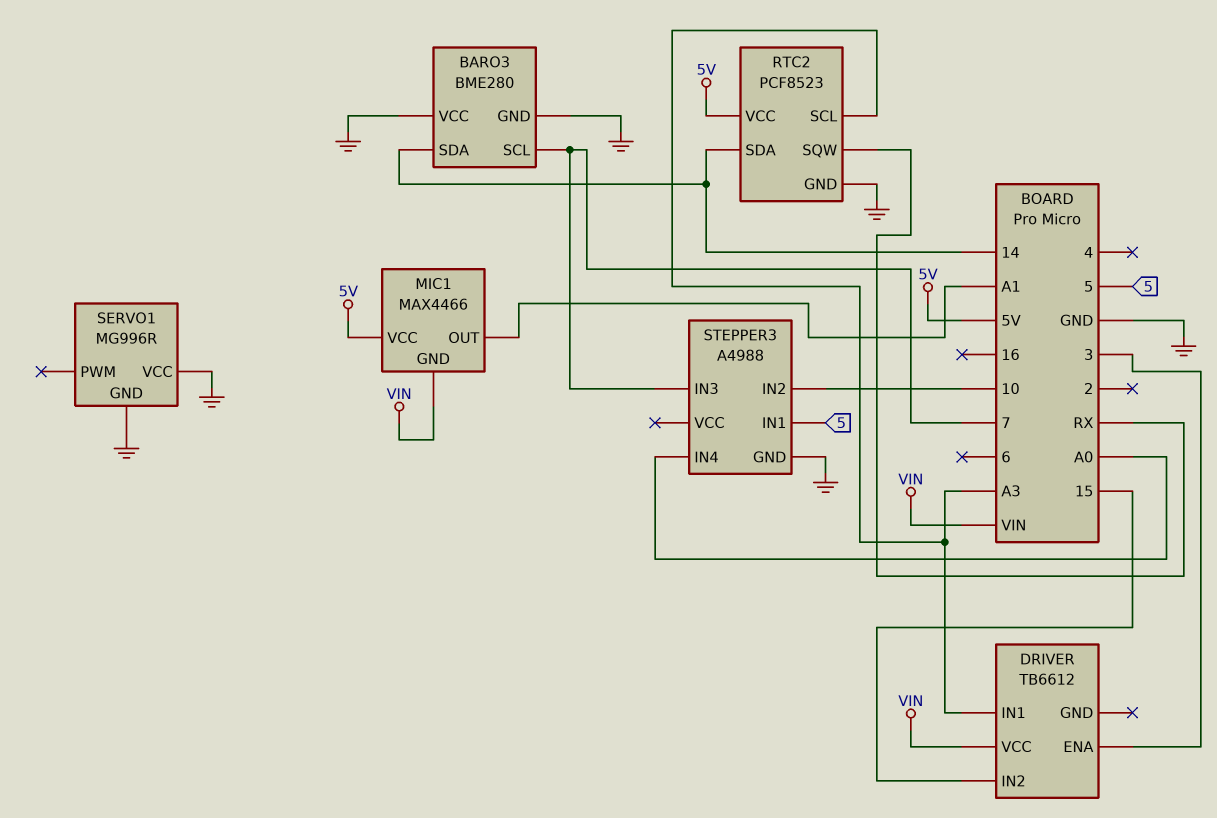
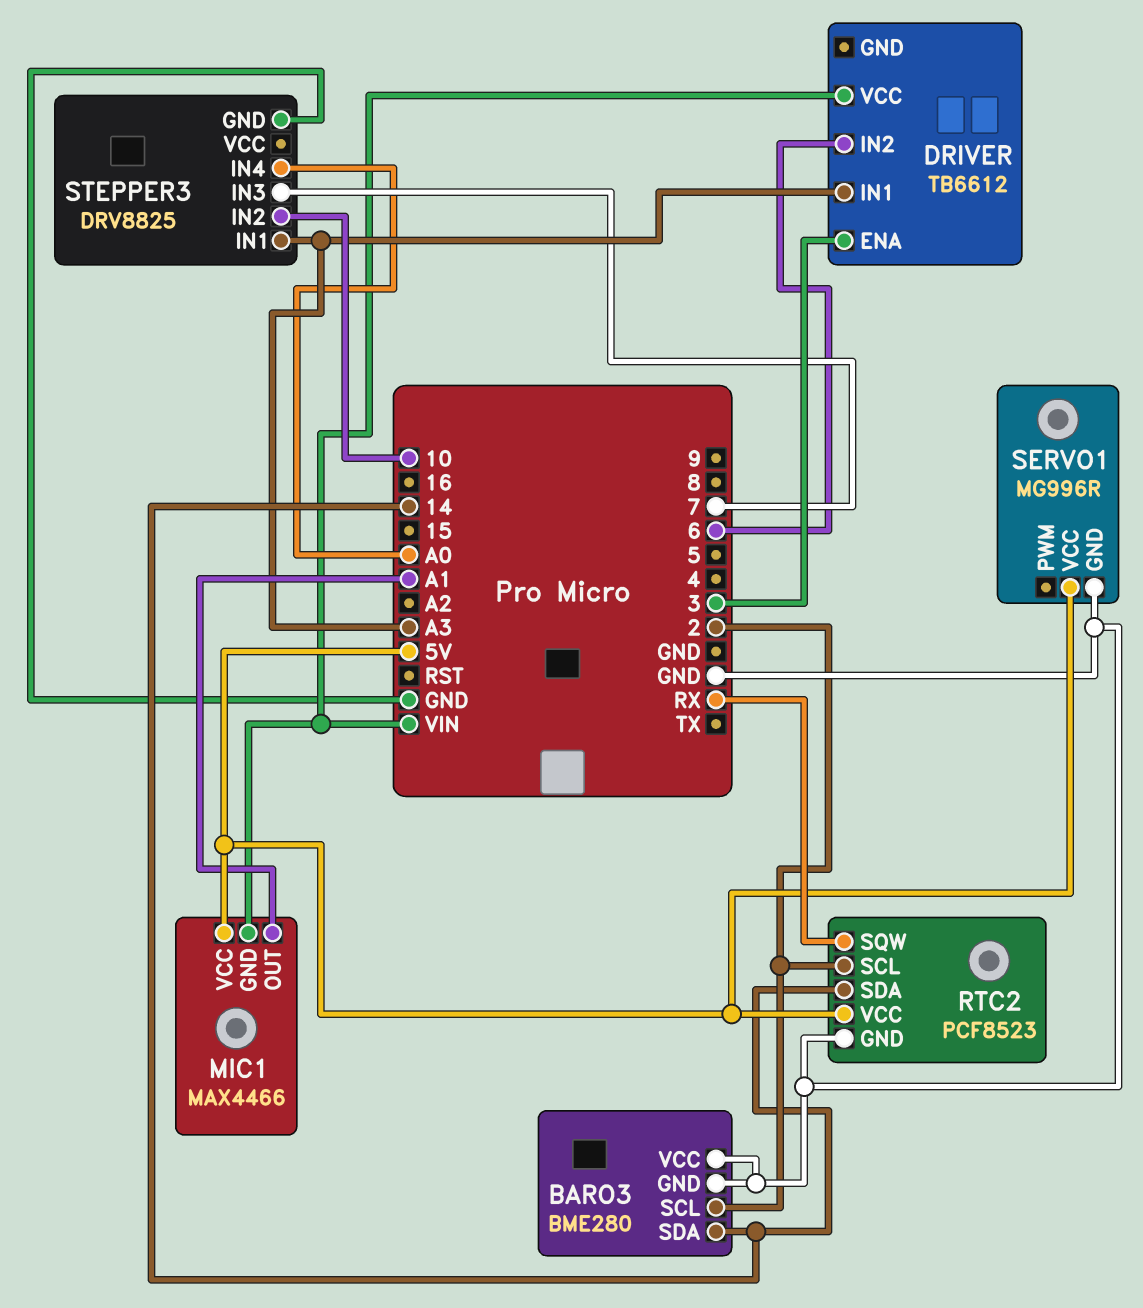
BARO3 pin SCL: 7 -> 2
DRIVER pin IN2: 15 -> 6
RTC2 pin SCL: A3 -> 2
SERVO1 pin VCC: GND -> 5V
STEPPER3: A4988 -> DRV8825
STEPPER3 pin IN1: 5 -> A3

